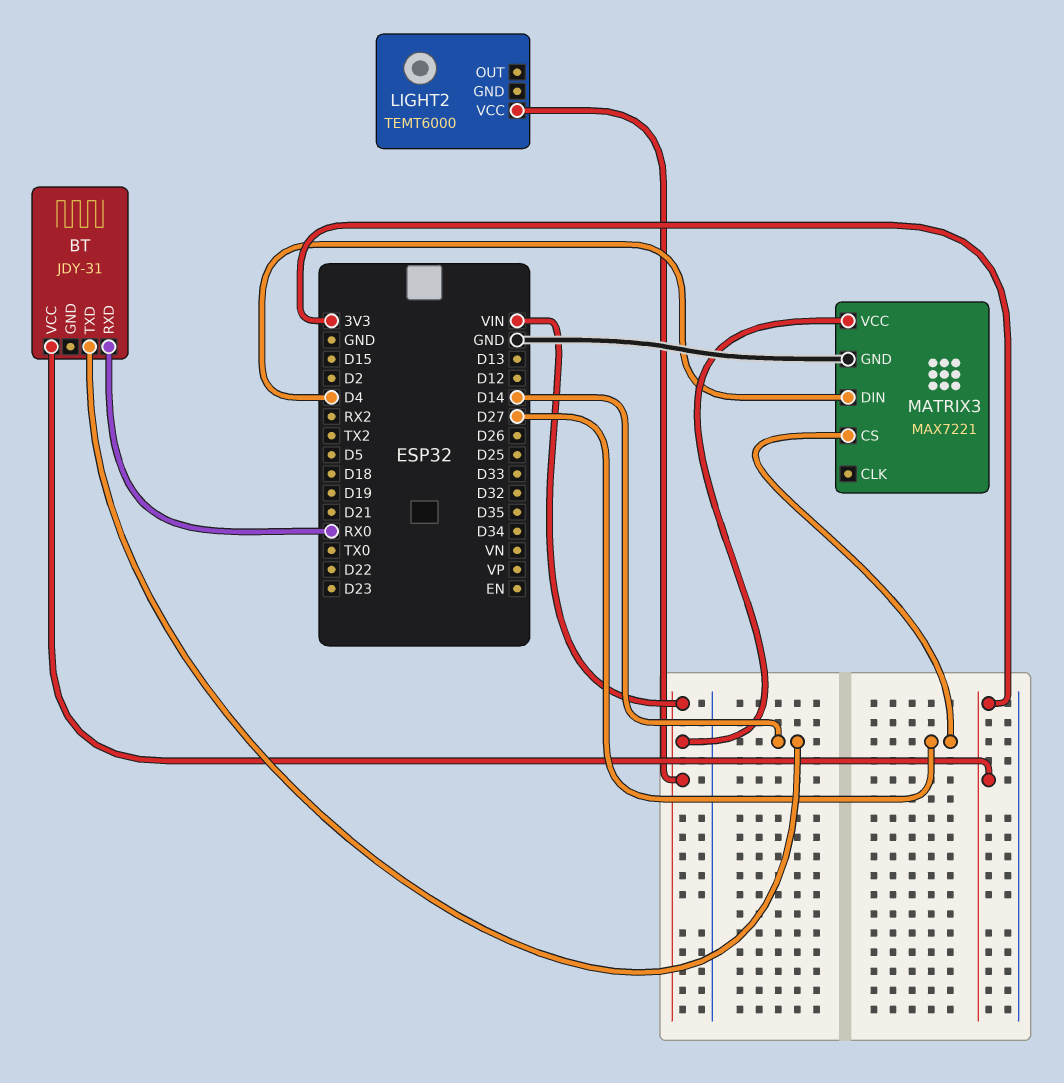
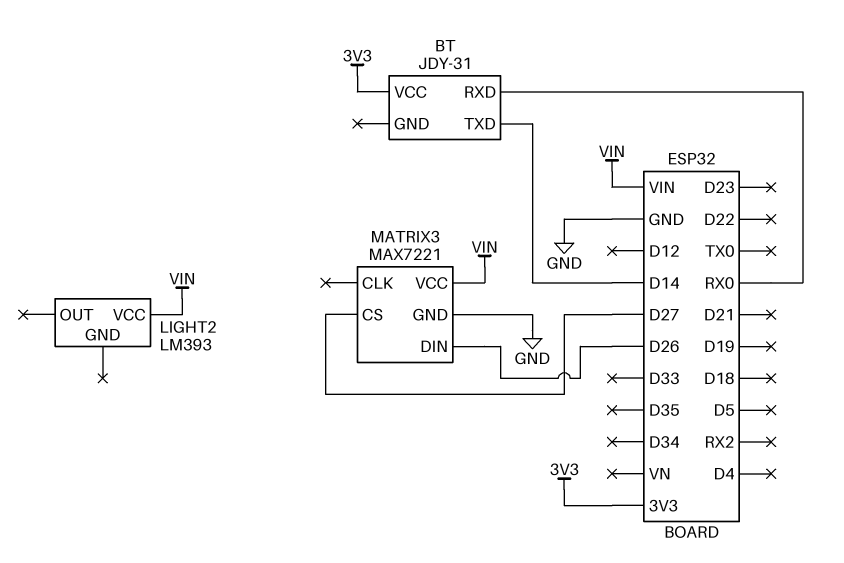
LIGHT2: TEMT6000 -> LM393
MATRIX3 pin DIN: D4 -> D26

